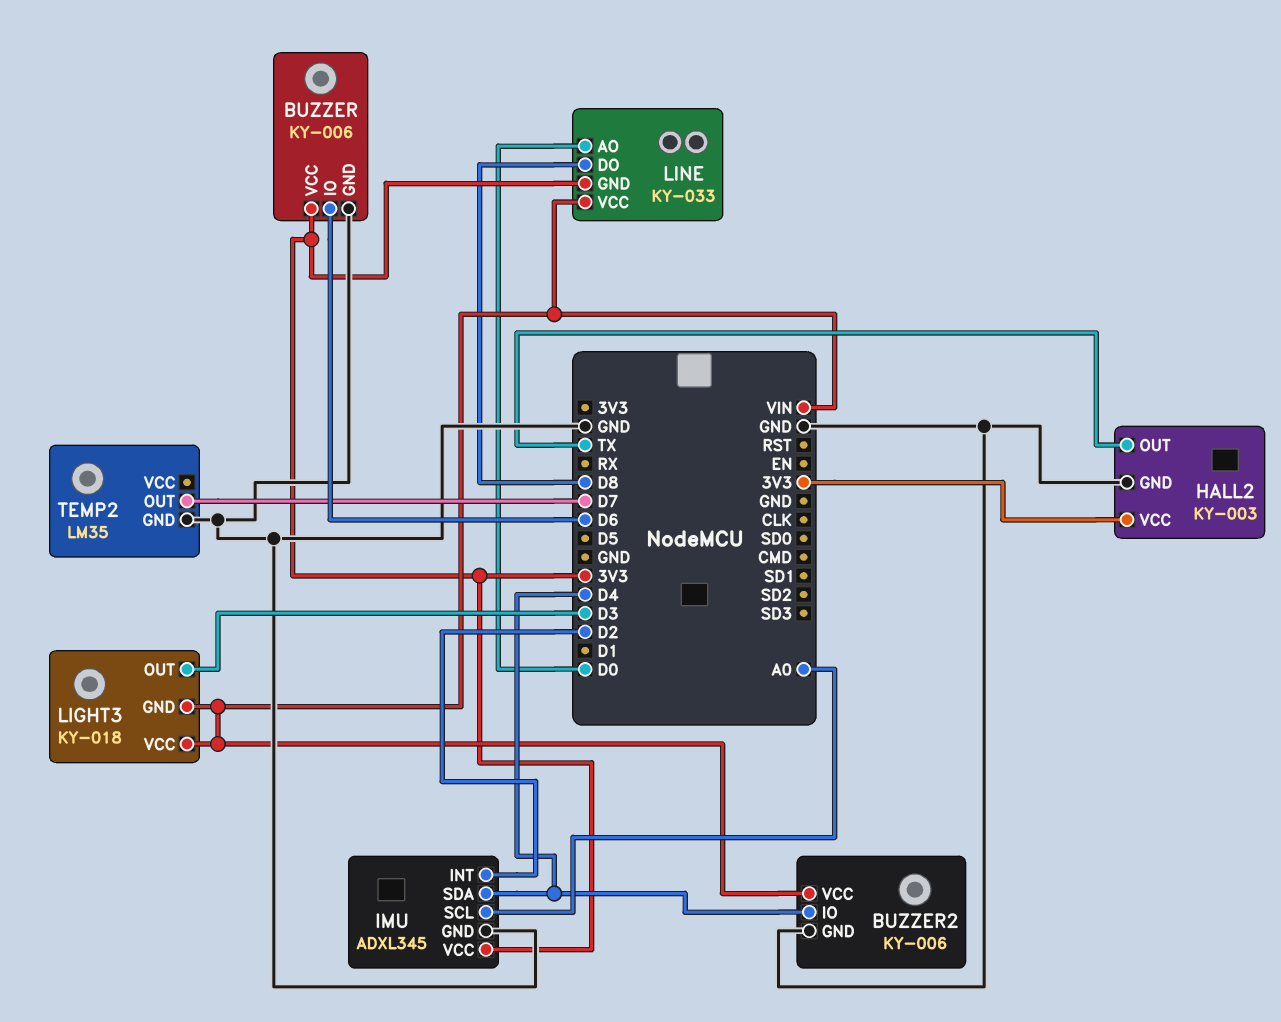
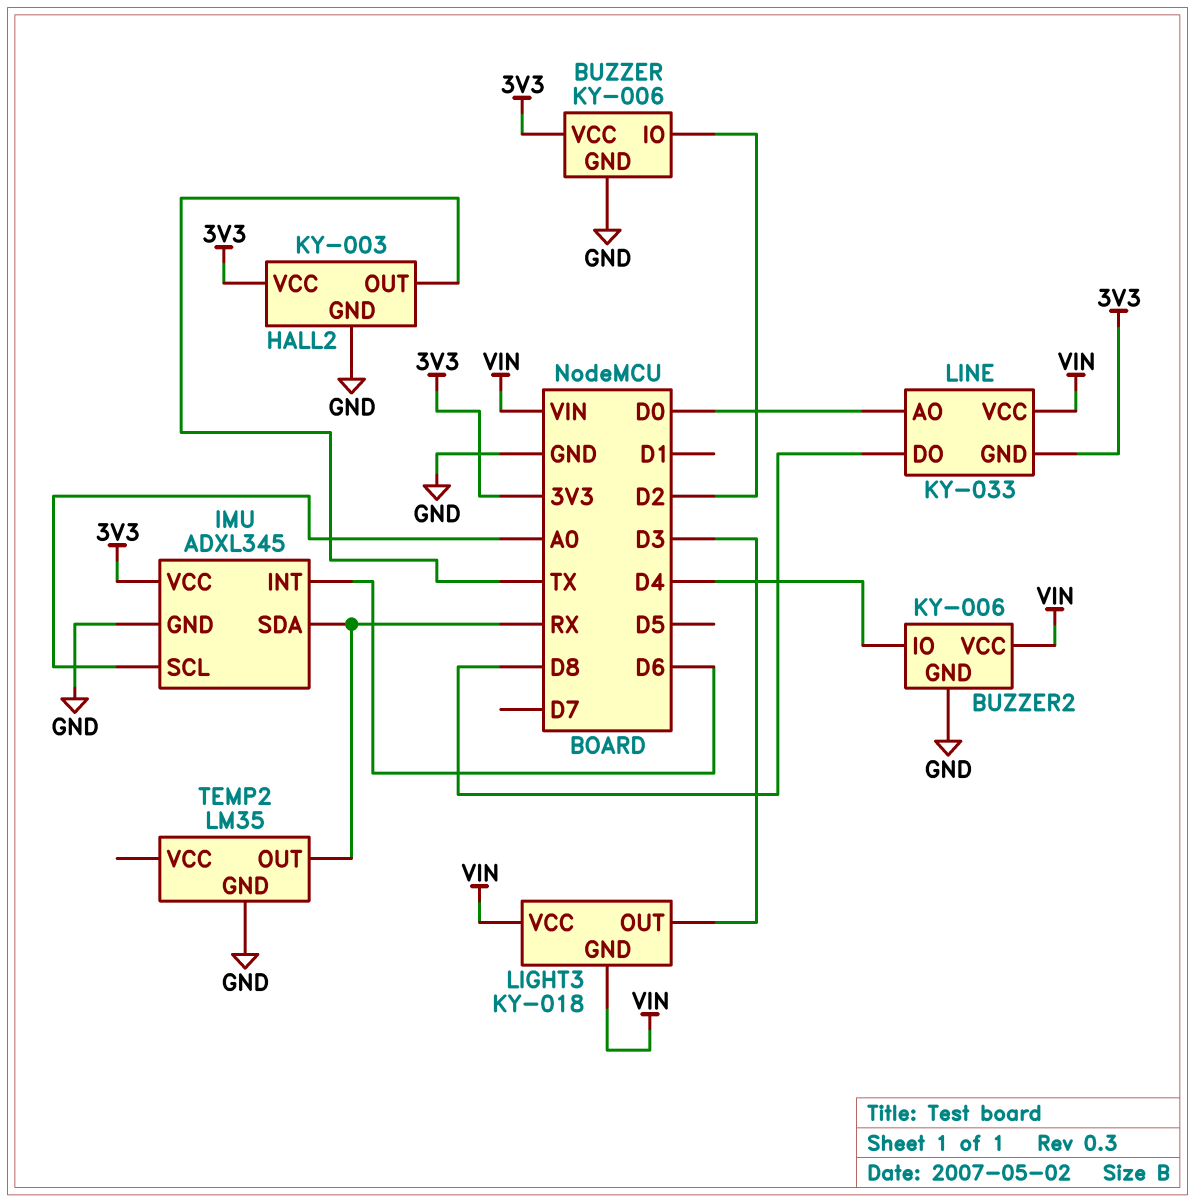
BUZZER pin IO: D6 -> D2
IMU pin INT: D2 -> D6
IMU pin SDA: D4 -> RX
TEMP2 pin OUT: D7 -> RX

